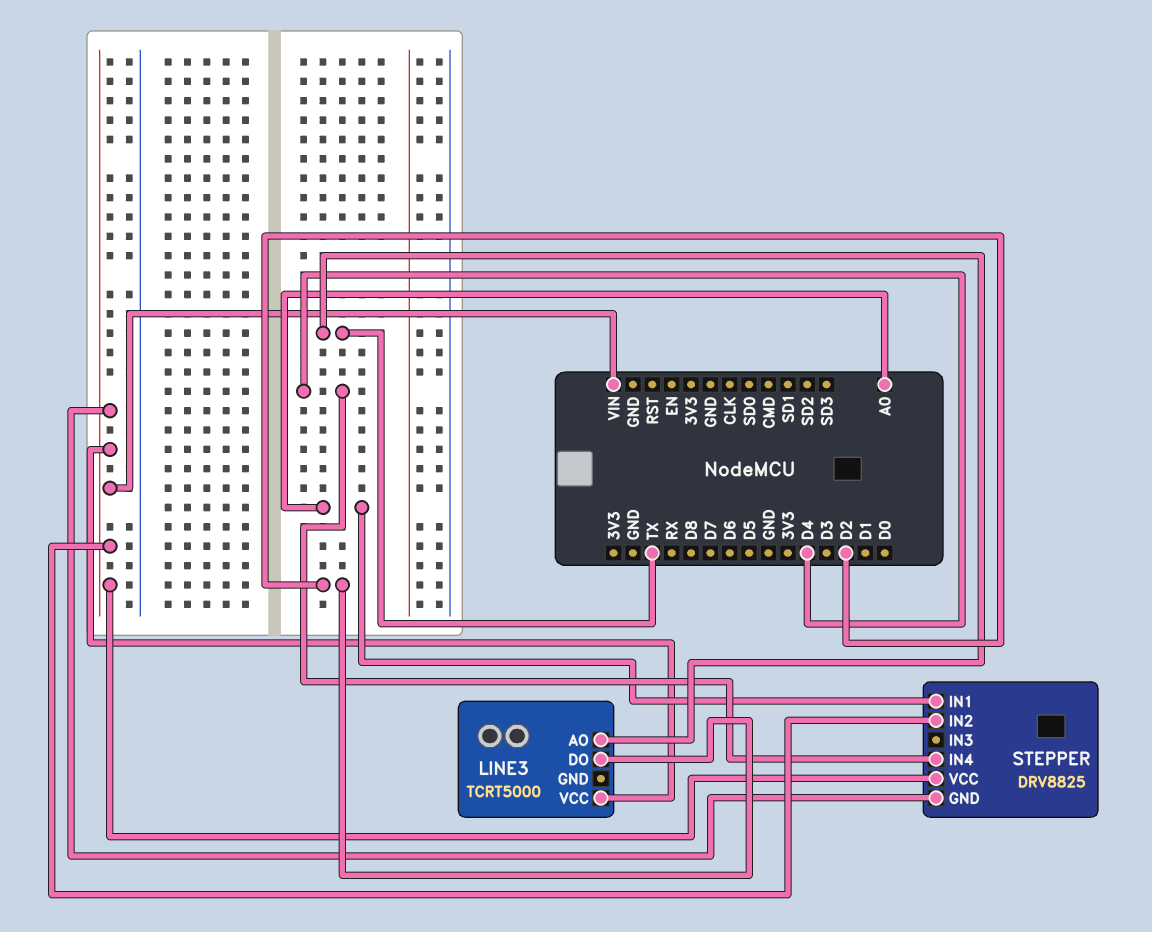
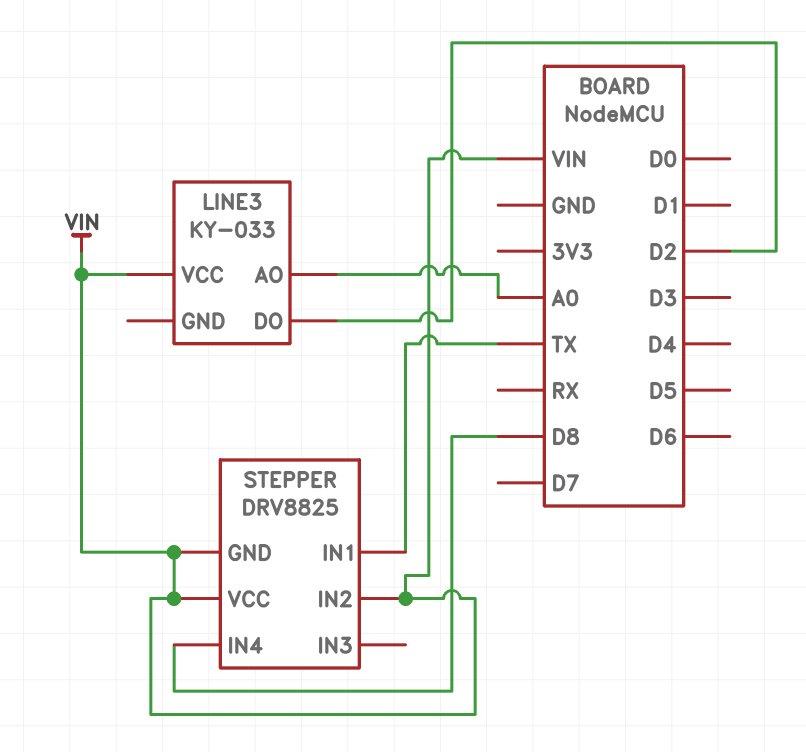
LINE3: TCRT5000 -> KY-033
LINE3 pin AO: TX -> A0
STEPPER pin IN1: A0 -> TX
STEPPER pin IN4: D4 -> D8

